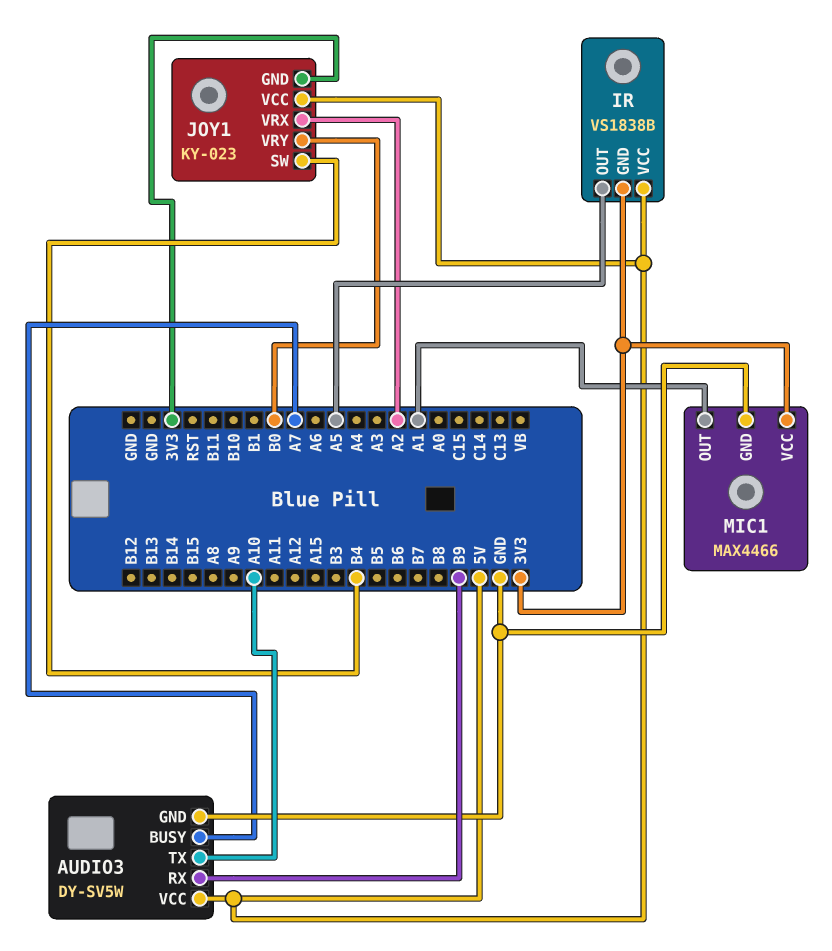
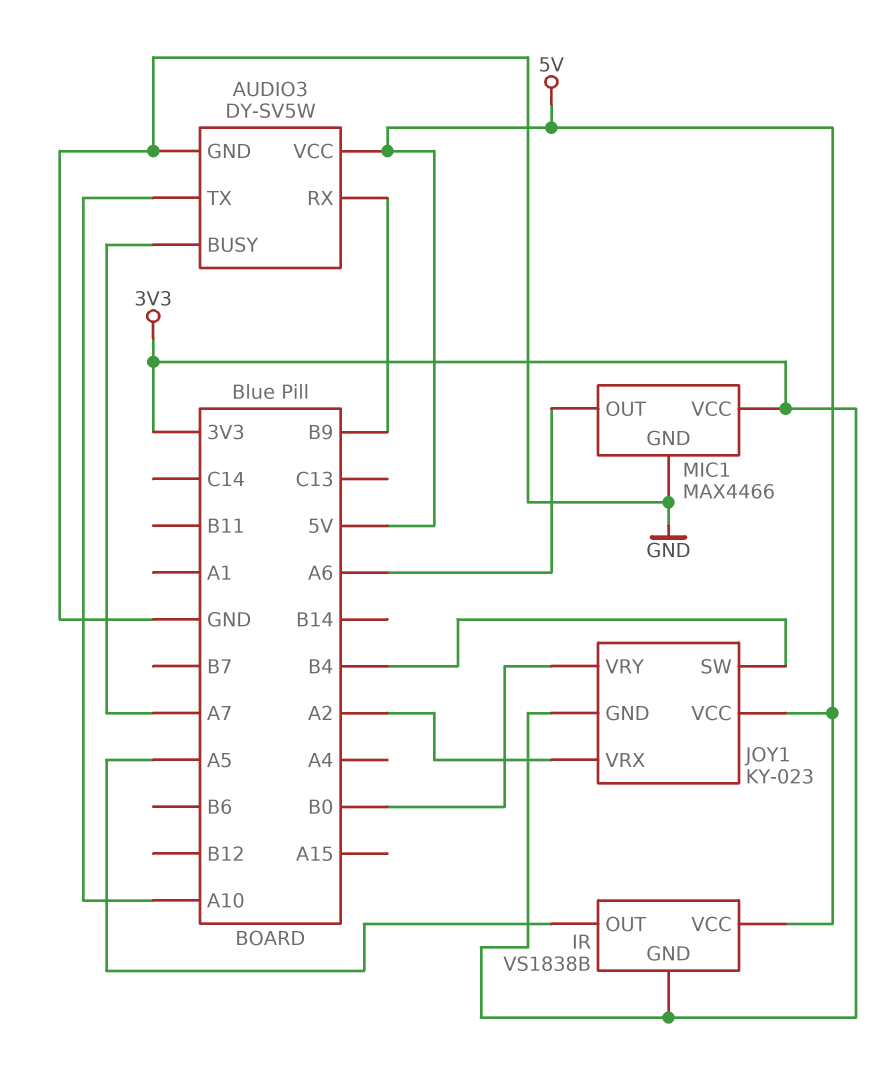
MIC1 pin OUT: A1 -> A6

